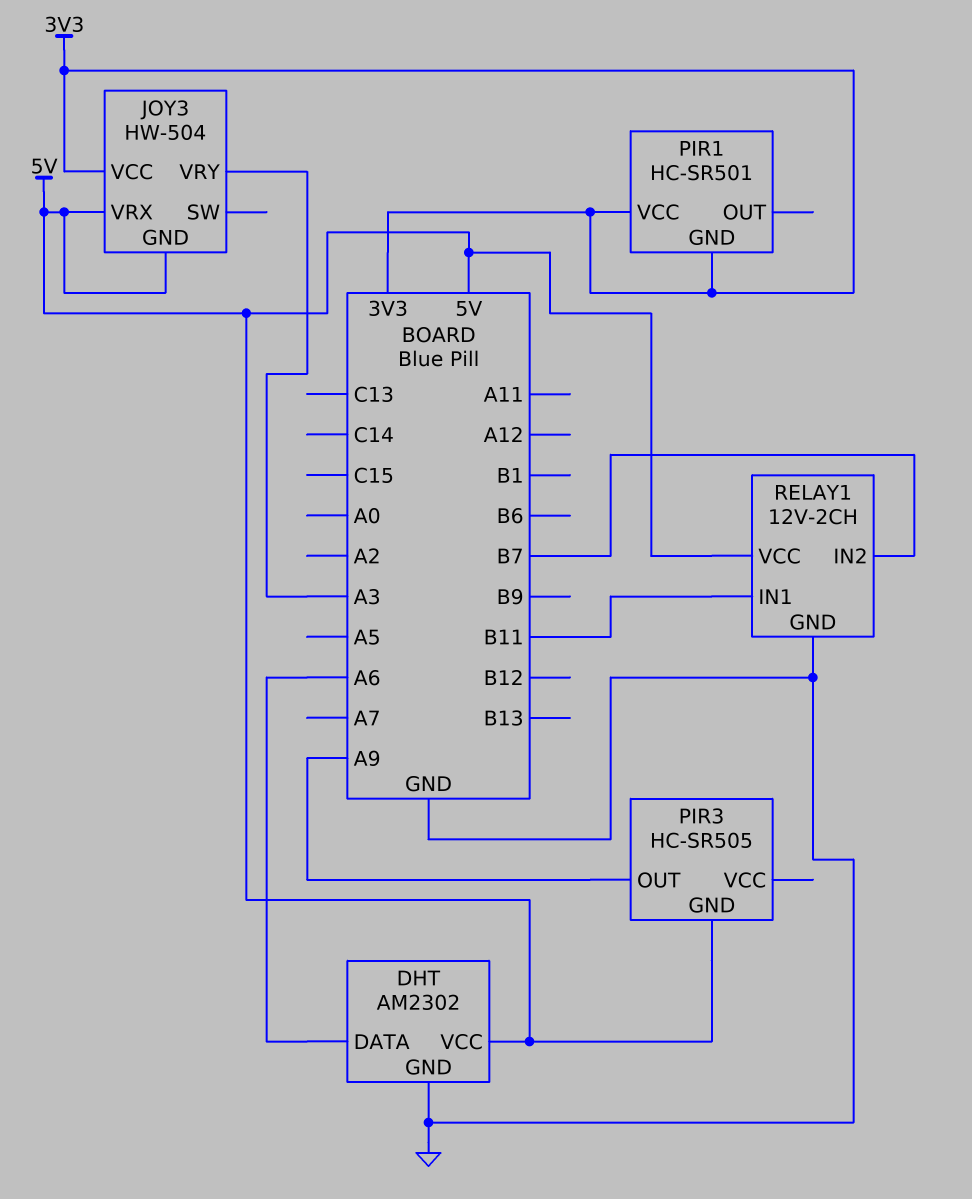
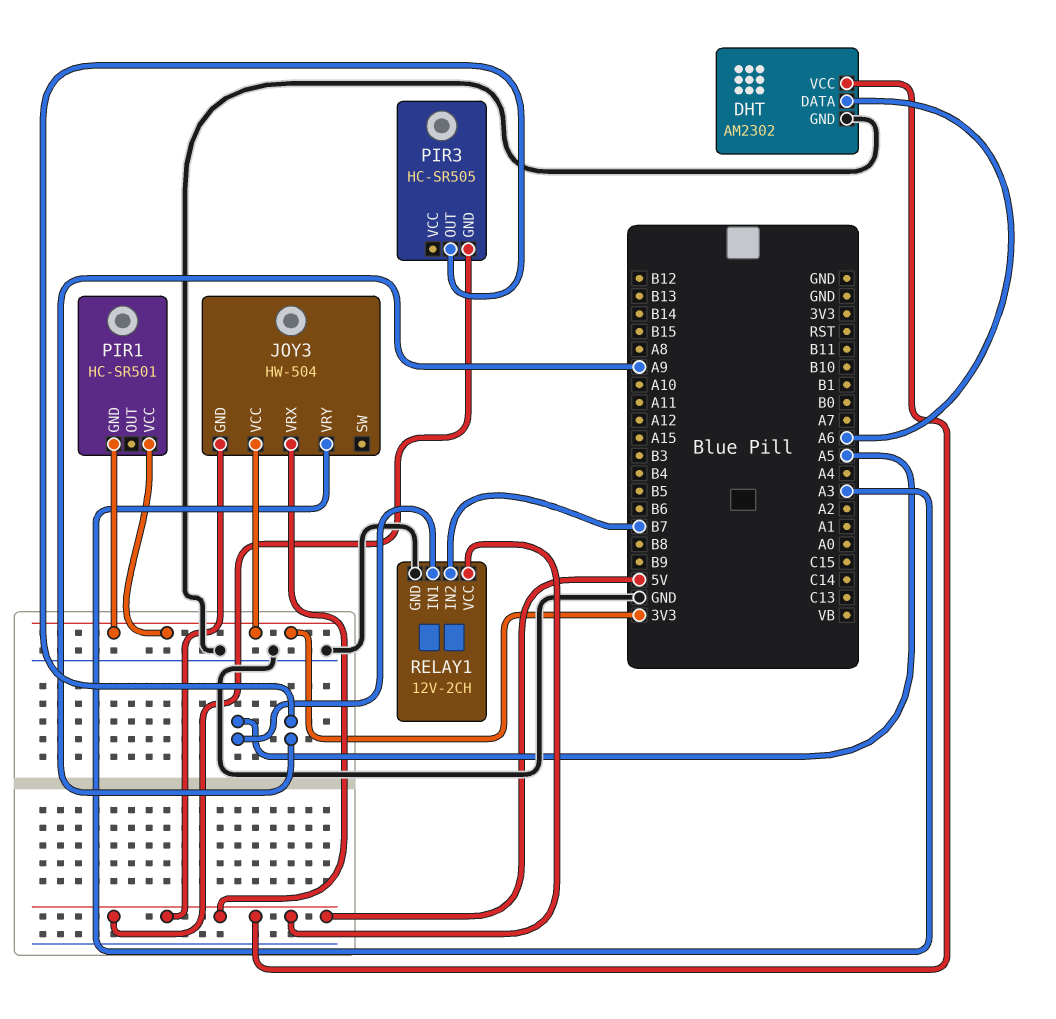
RELAY1 pin IN1: B11 -> A5

